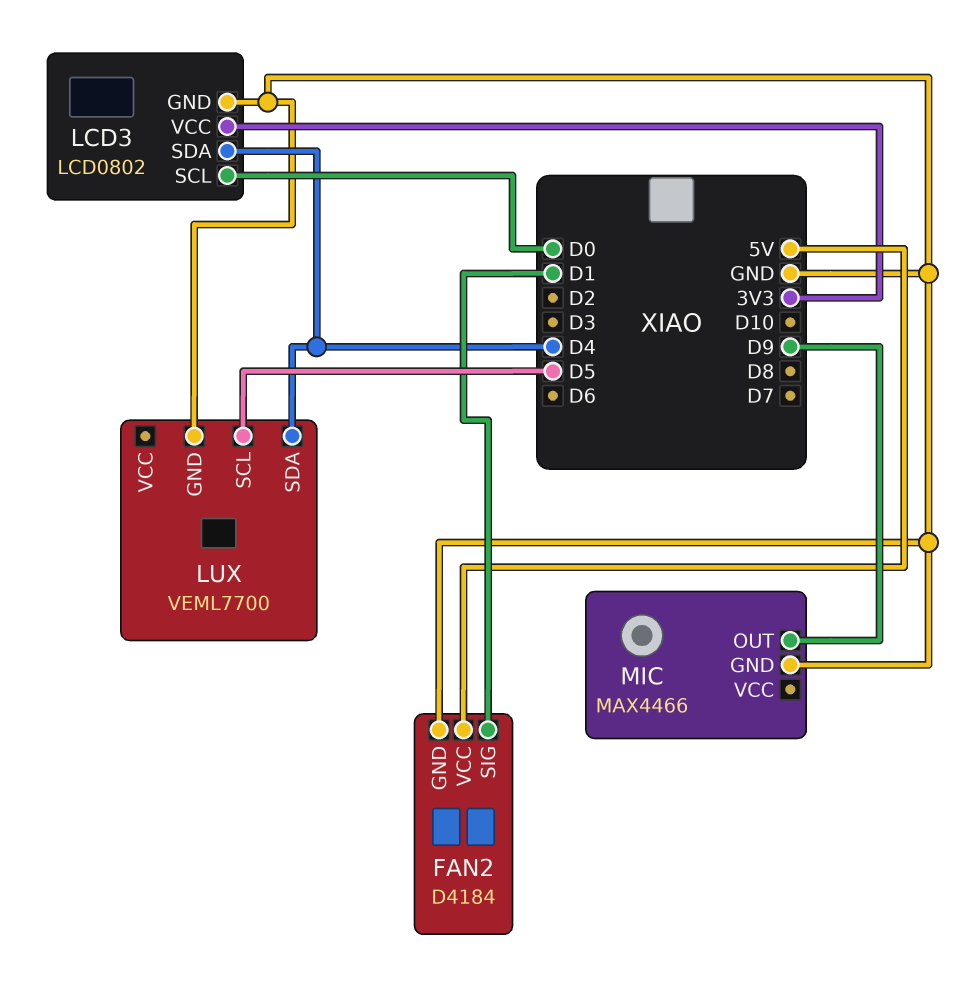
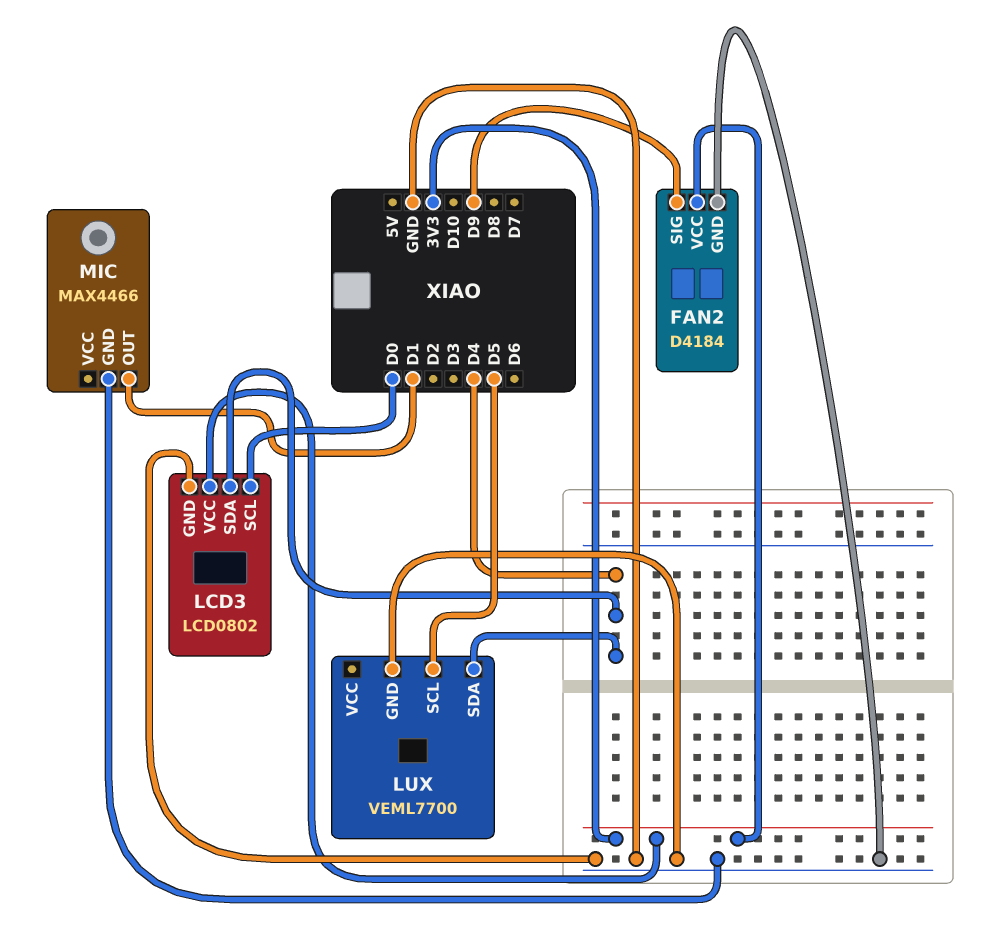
FAN2 pin SIG: D1 -> D9
FAN2 pin VCC: 5V -> 3V3
MIC pin OUT: D9 -> D1

